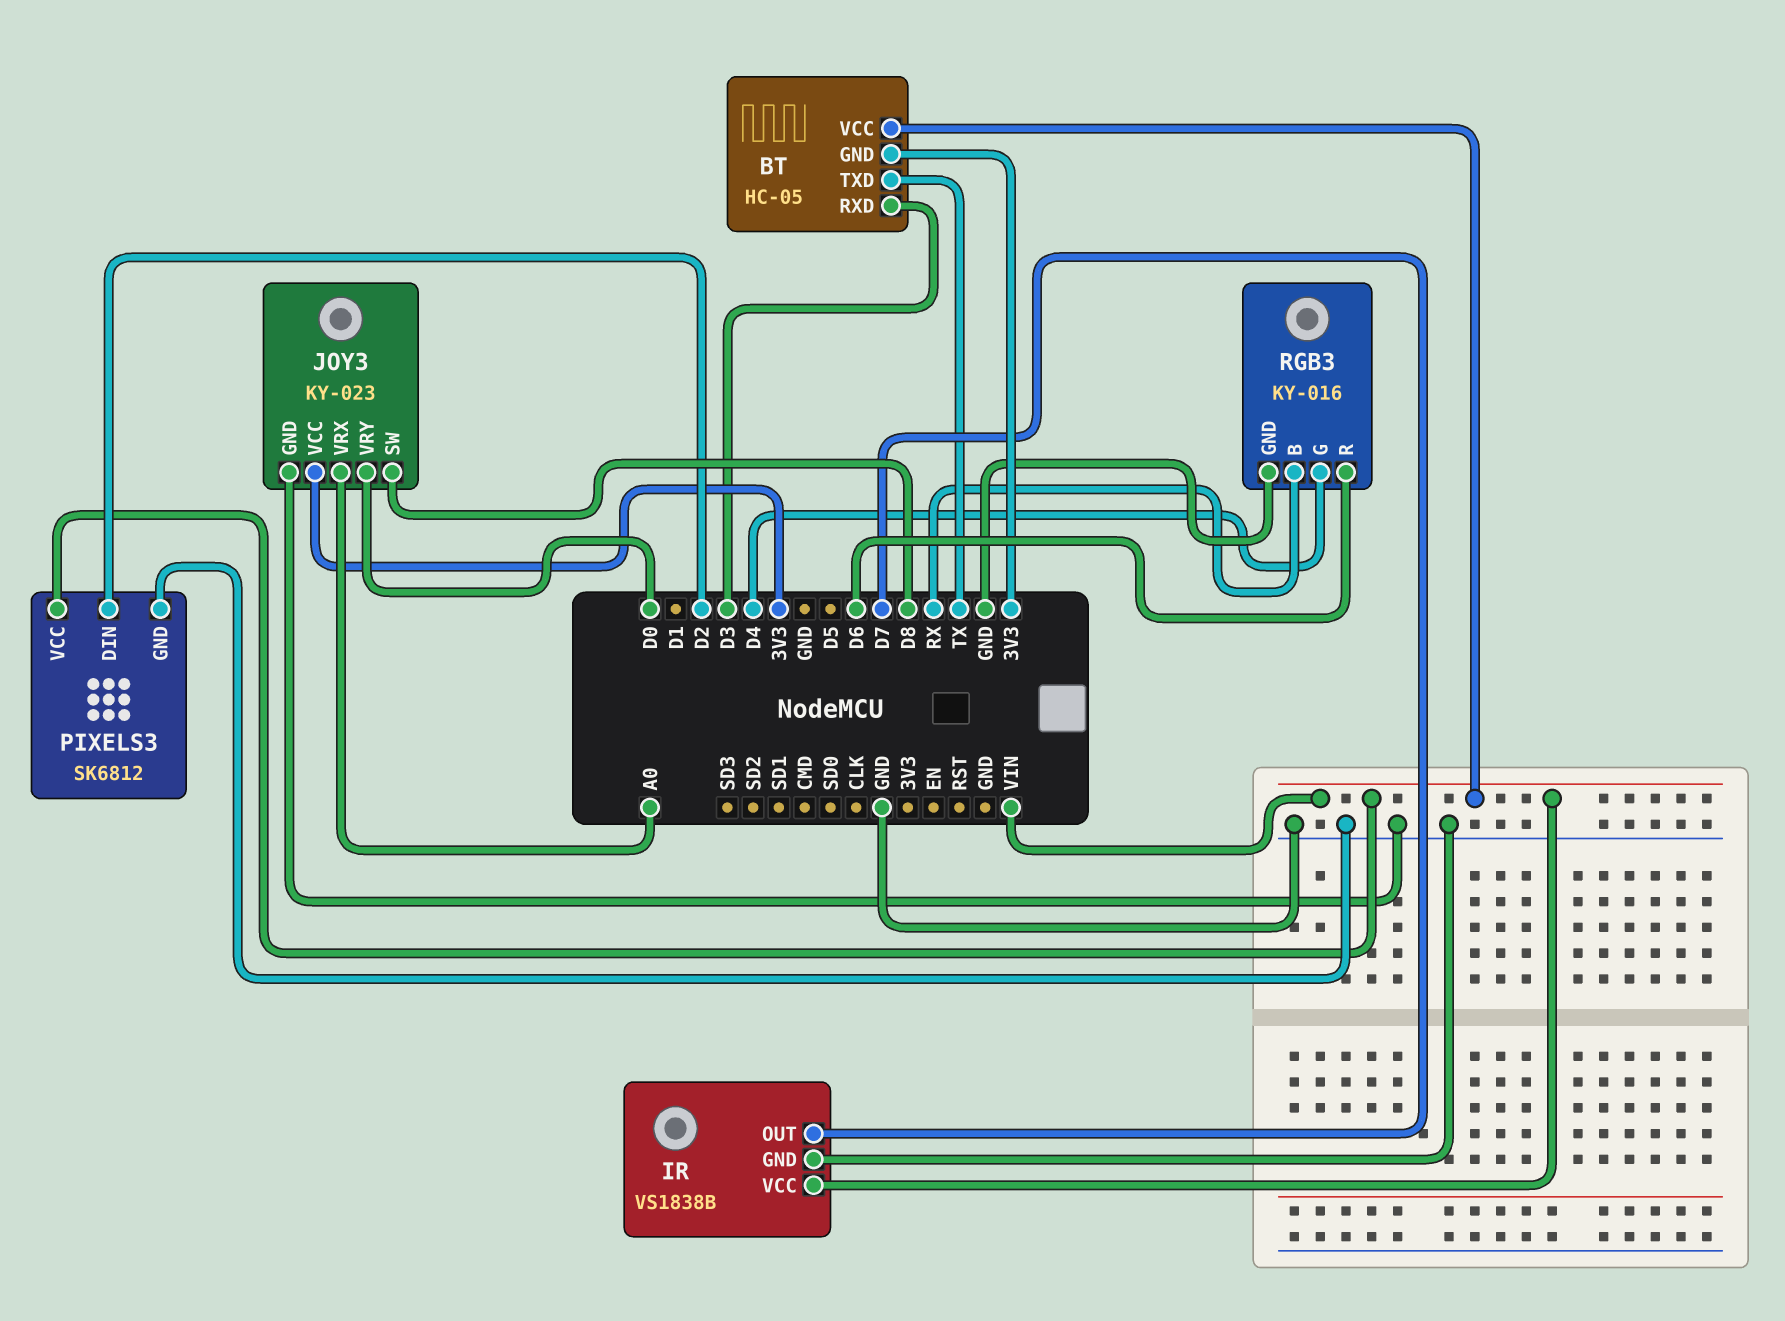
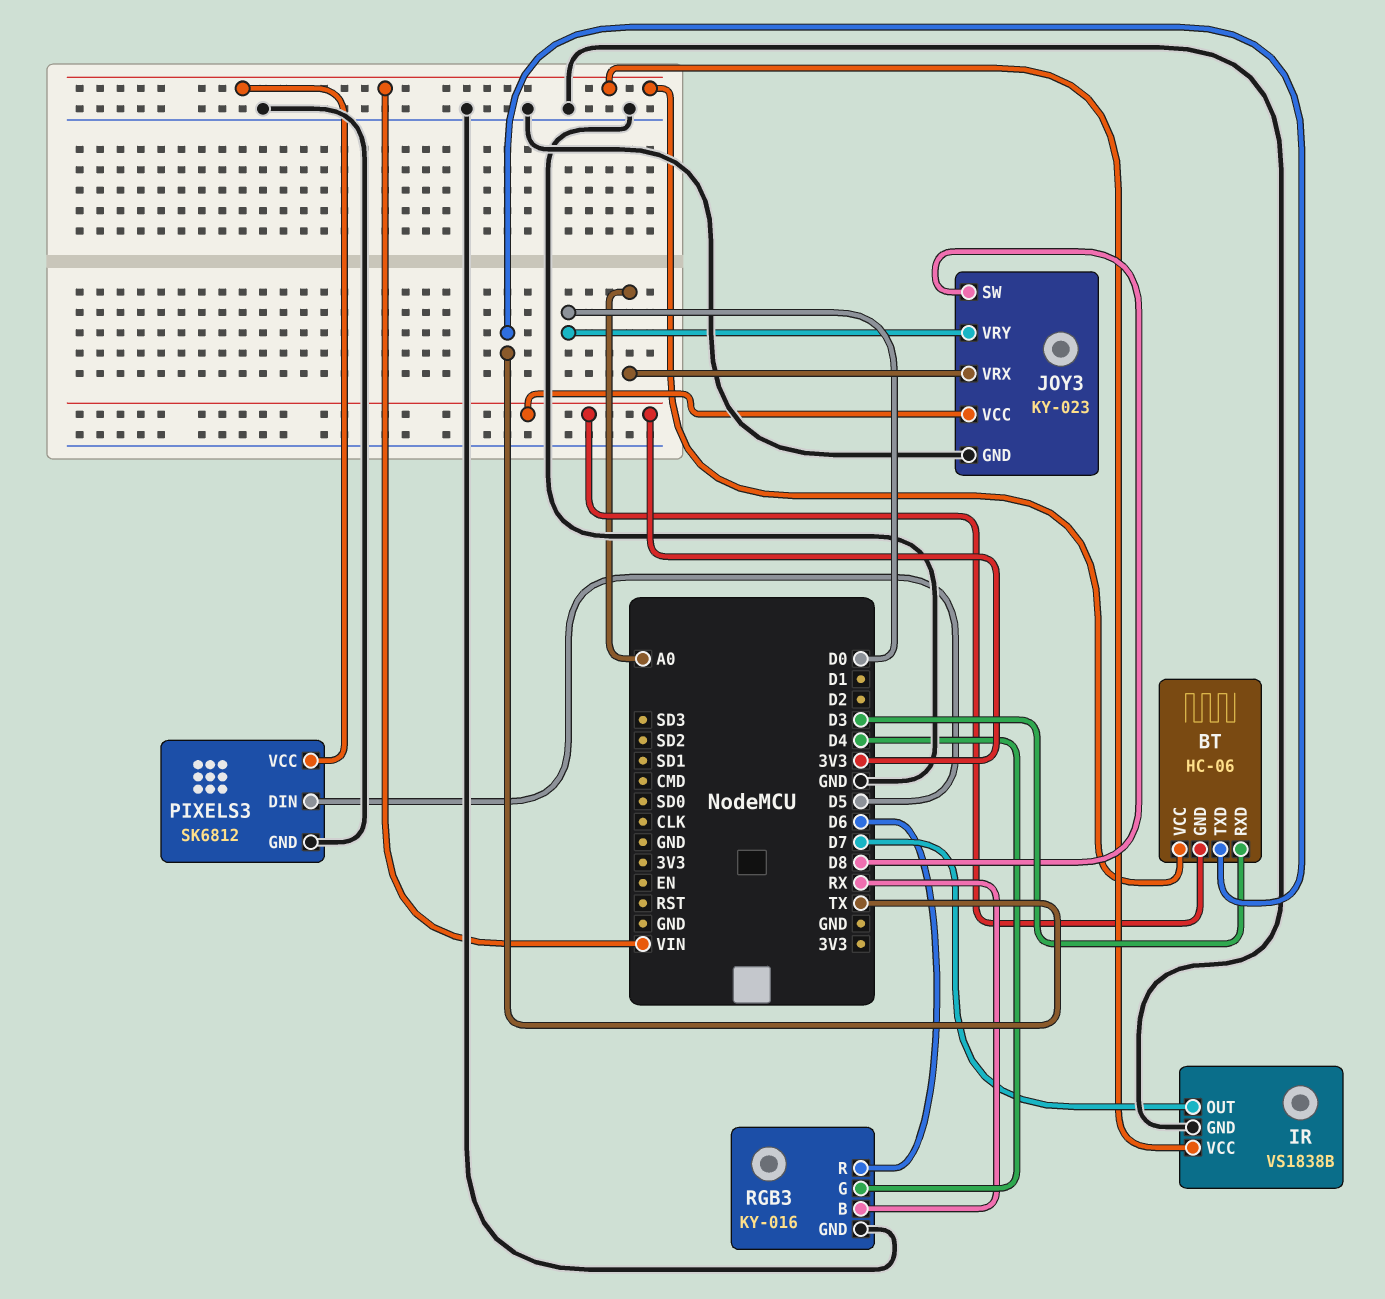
BT: HC-05 -> HC-06
PIXELS3 pin DIN: D2 -> D5

